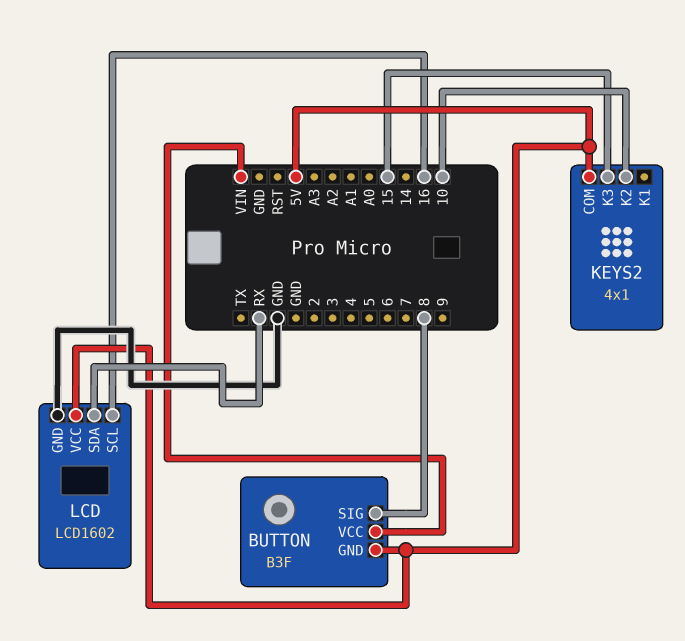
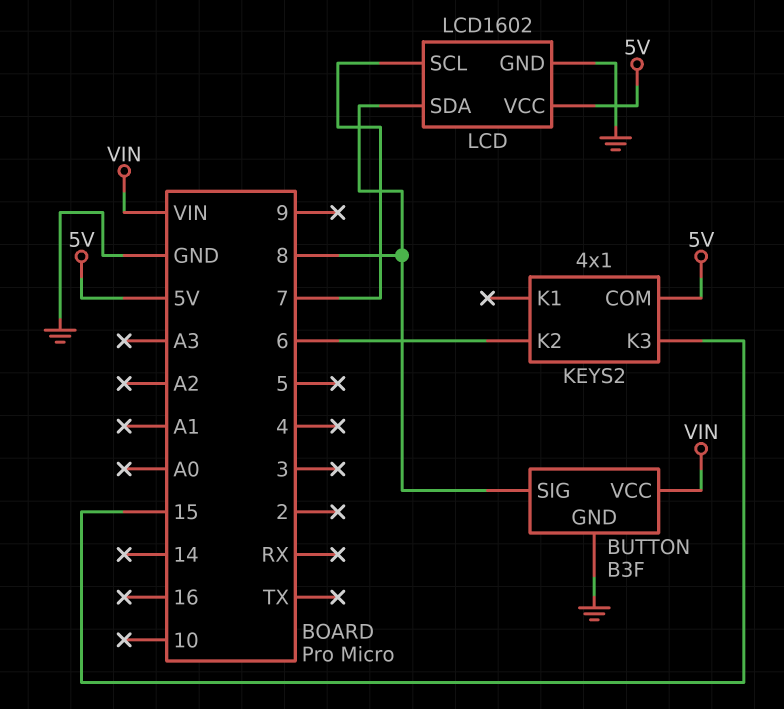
BUTTON pin GND: 5V -> GND
KEYS2 pin K2: 10 -> 6
LCD pin SCL: 16 -> 7
LCD pin SDA: RX -> 8

